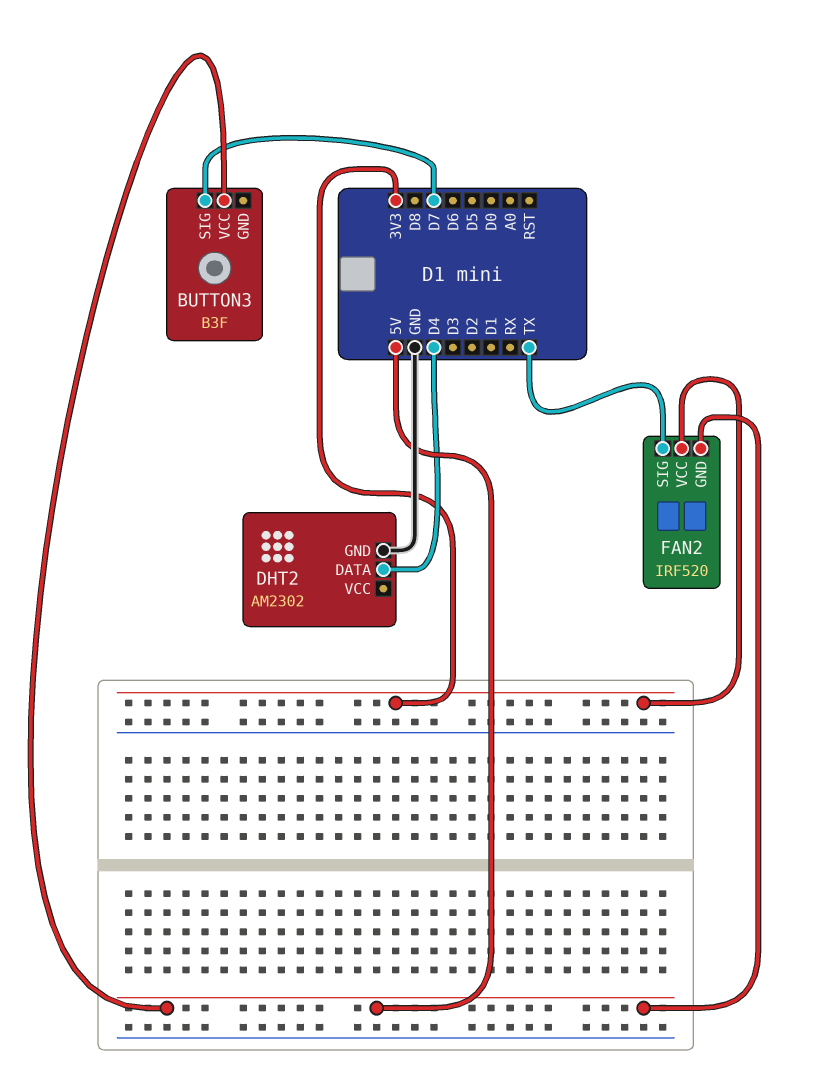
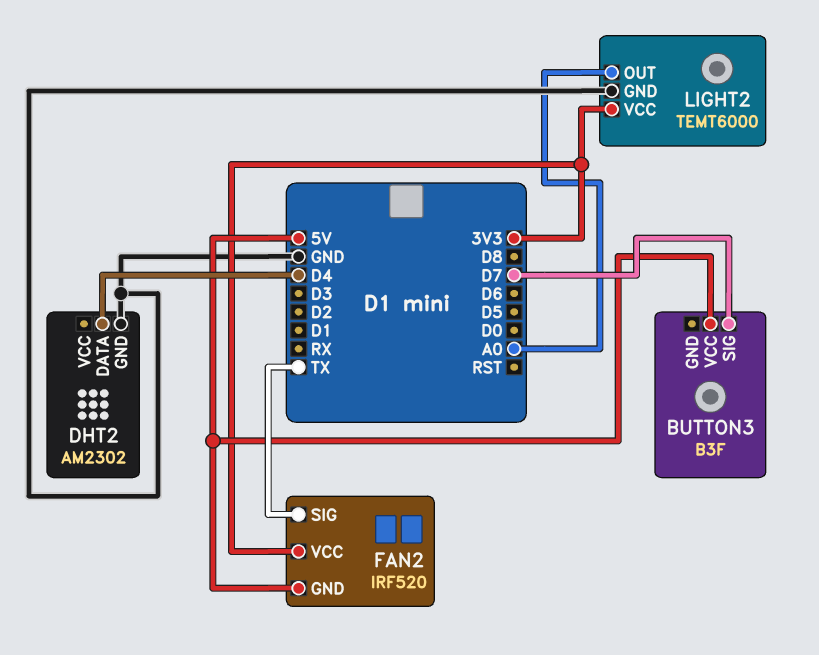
LIGHT2: none -> TEMT6000
LIGHT2 pin GND: none -> GND
LIGHT2 pin OUT: none -> A0
LIGHT2 pin VCC: none -> 3V3

